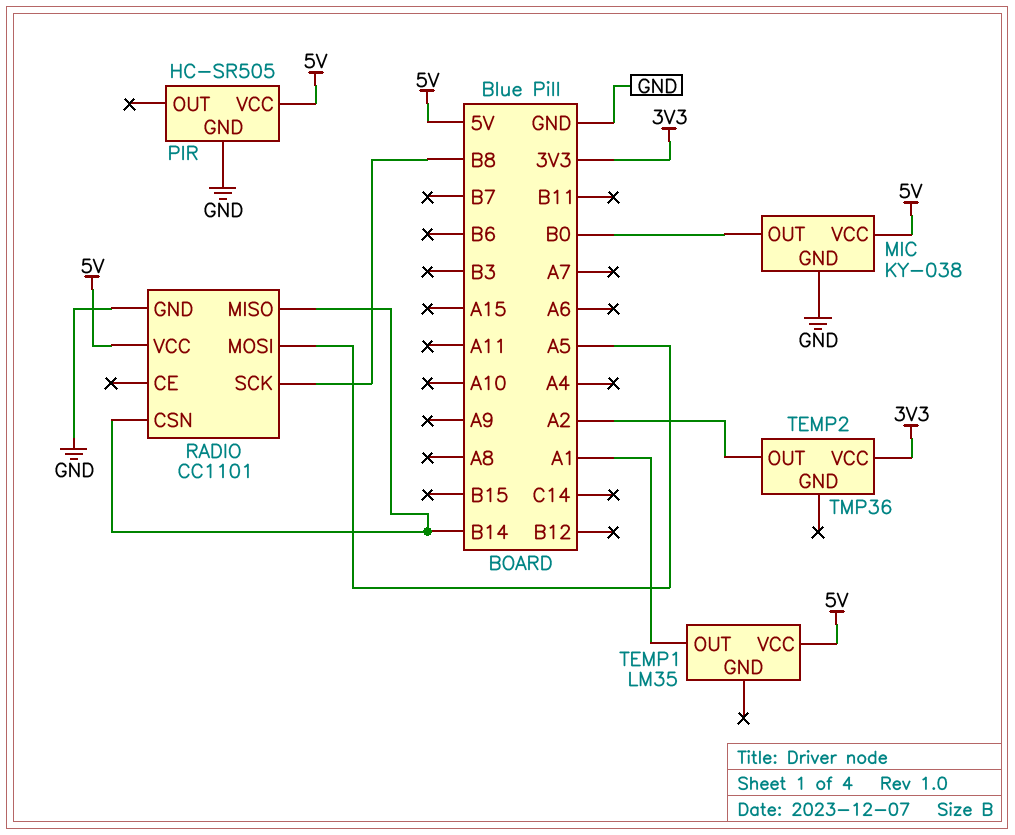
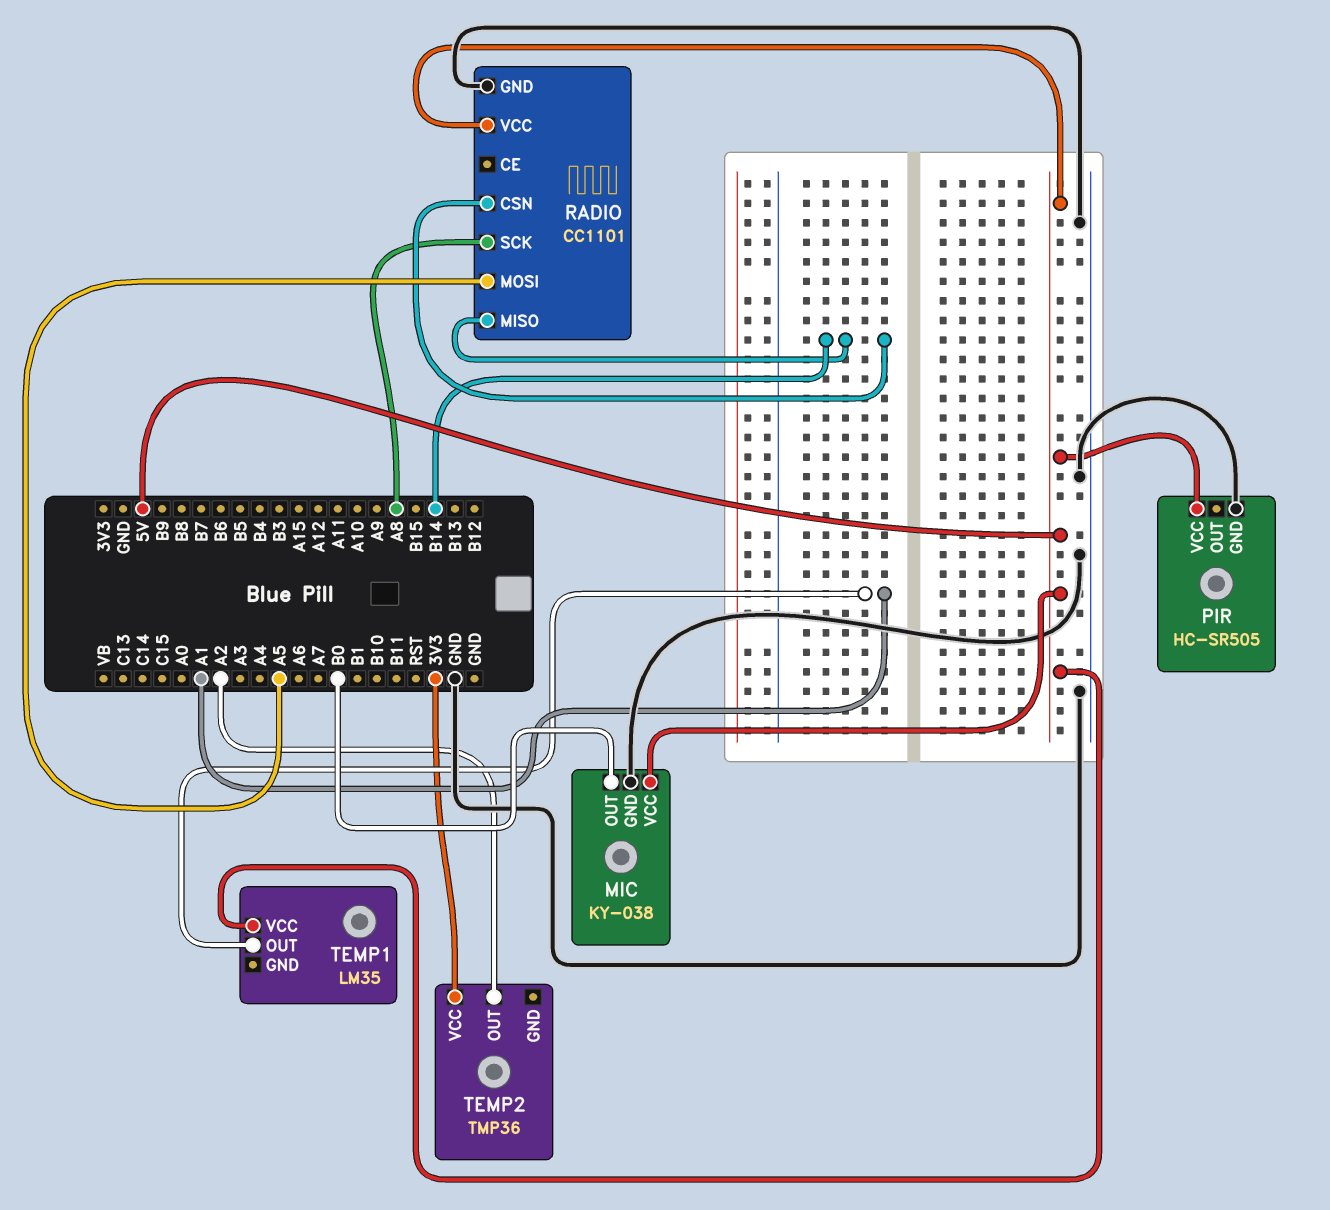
RADIO pin SCK: B8 -> A8

